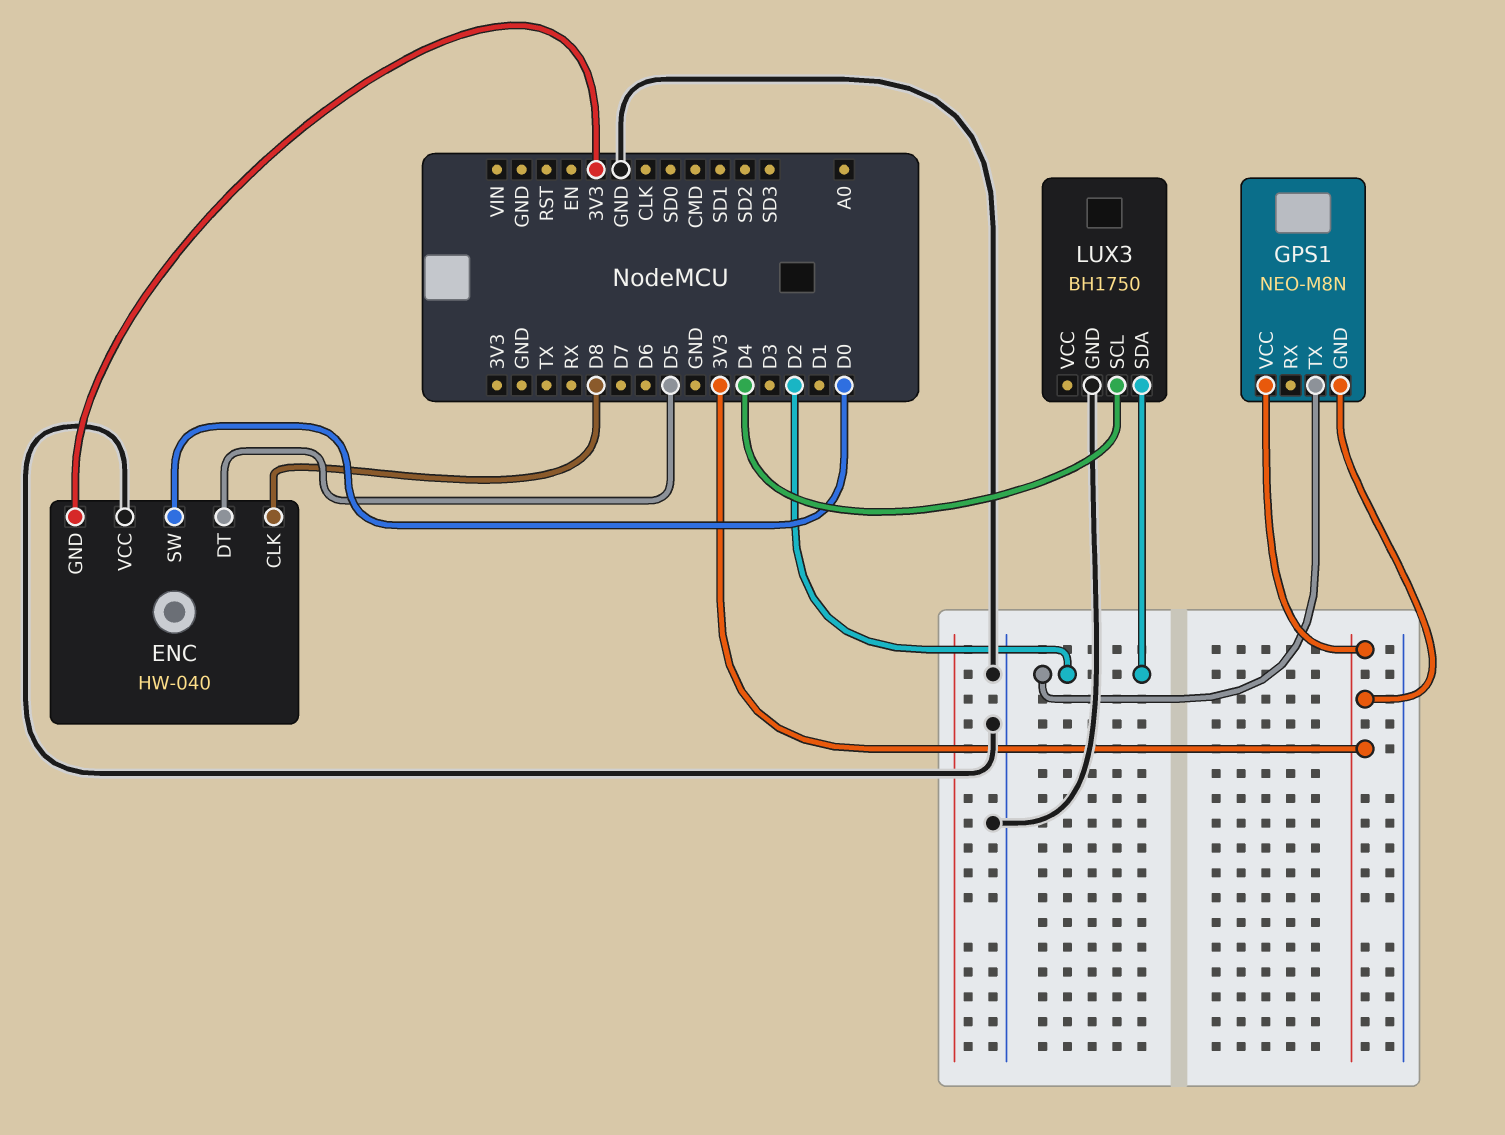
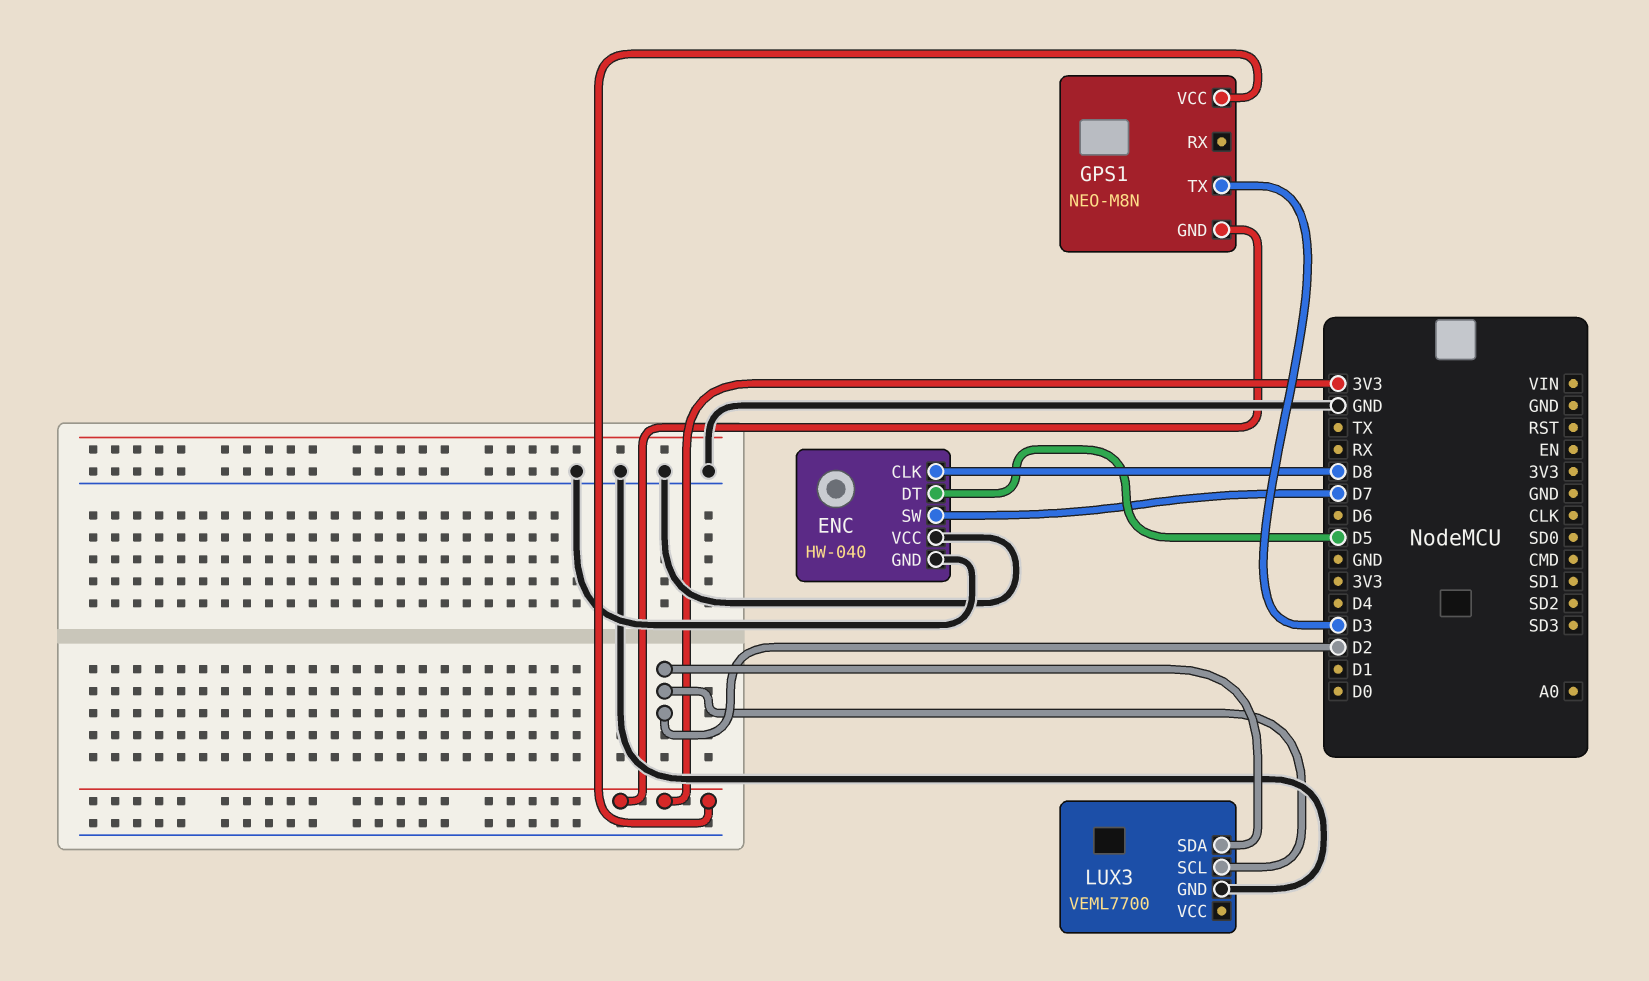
ENC pin GND: 3V3 -> GND
ENC pin SW: D0 -> D7
GPS1 pin TX: D2 -> D3
LUX3: BH1750 -> VEML7700
LUX3 pin SCL: D4 -> D2

